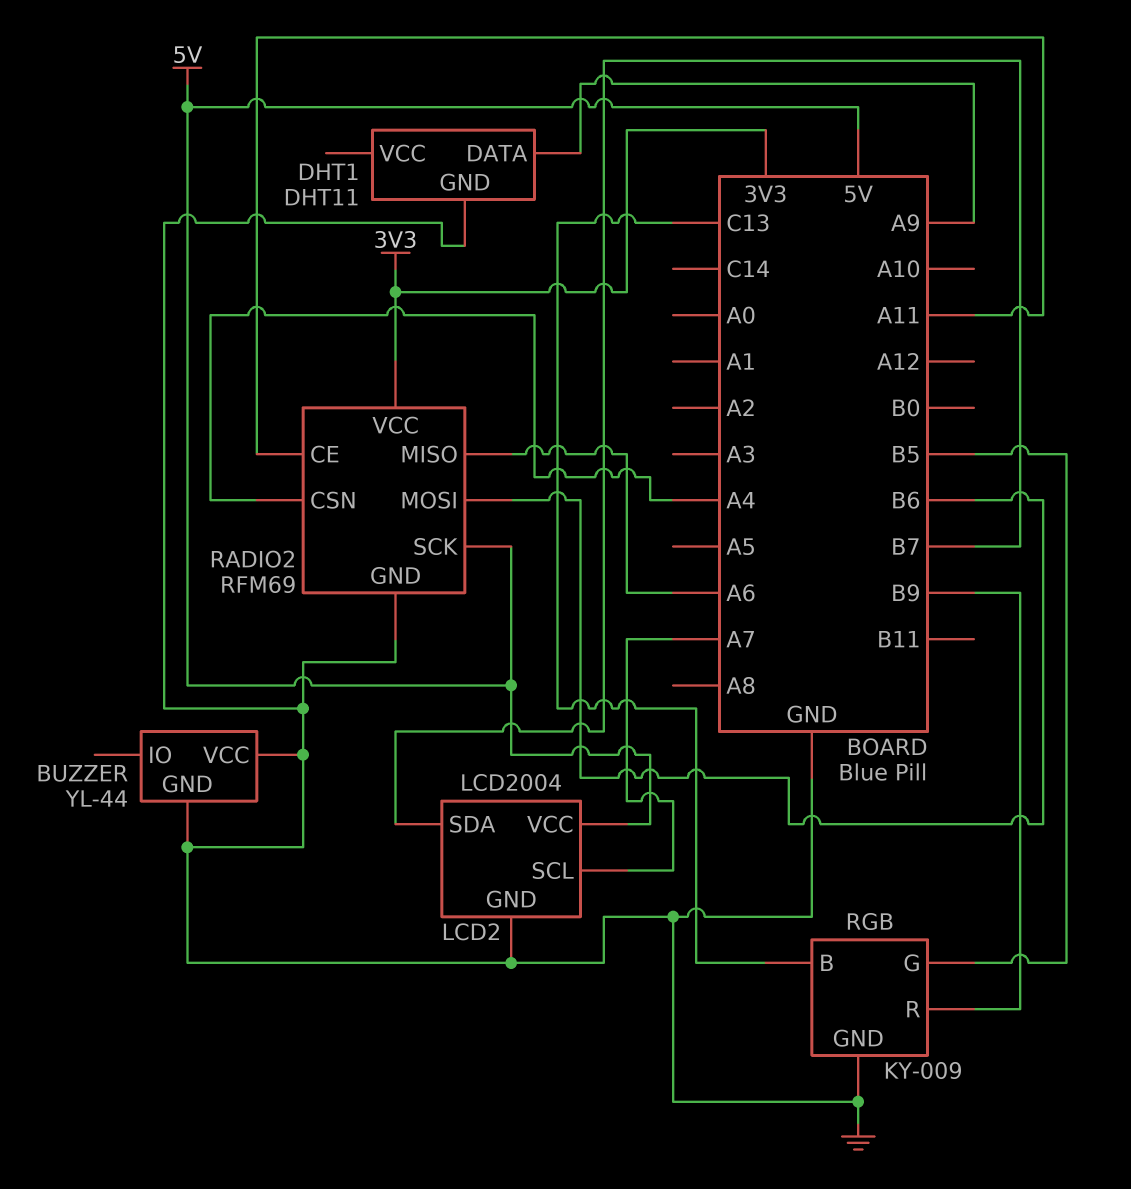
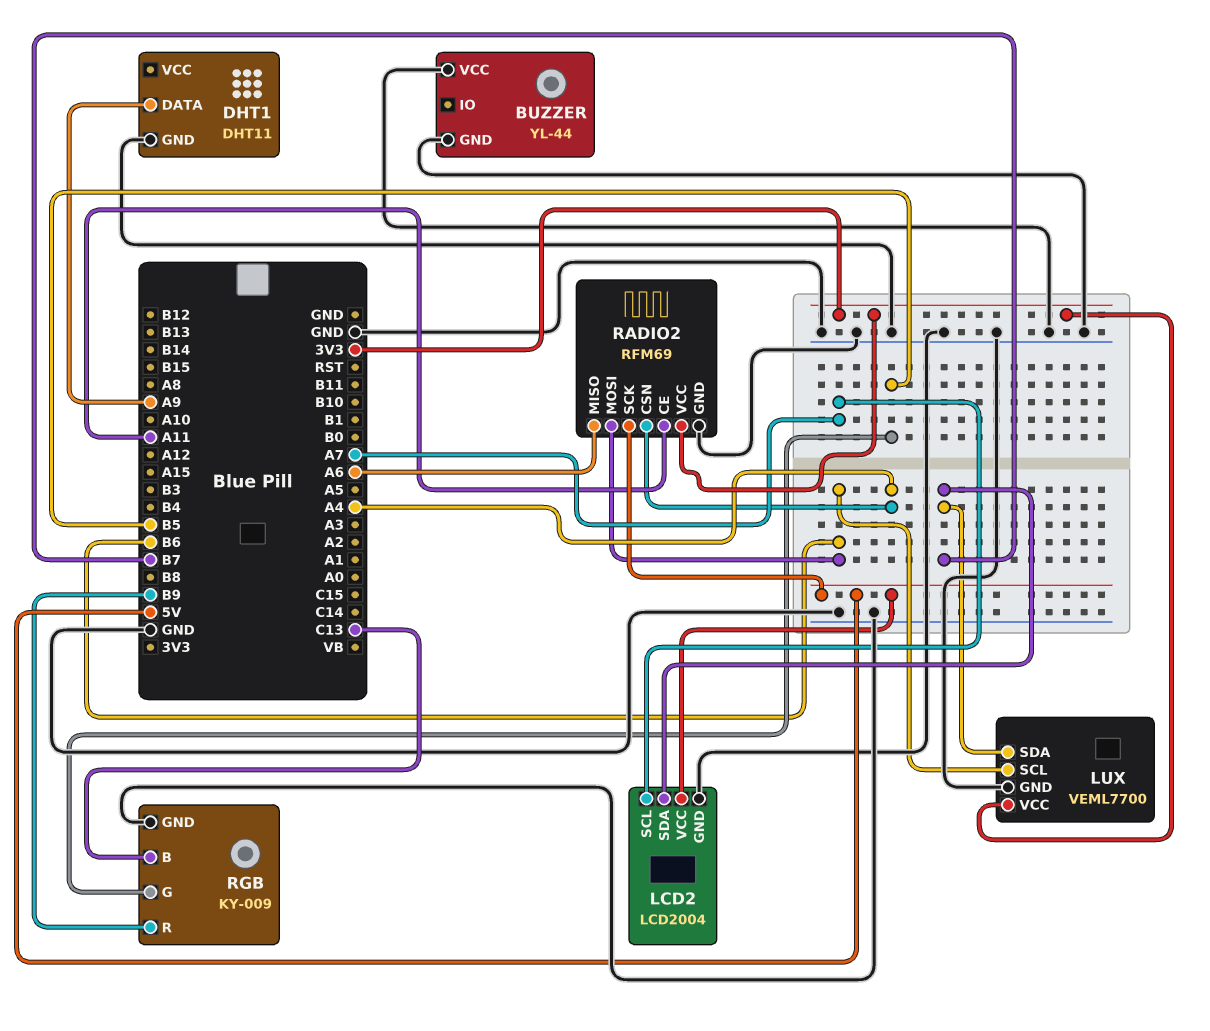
LUX: none -> VEML7700
LUX pin GND: none -> GND
LUX pin SCL: none -> B6
LUX pin SDA: none -> B7
LUX pin VCC: none -> 3V3

